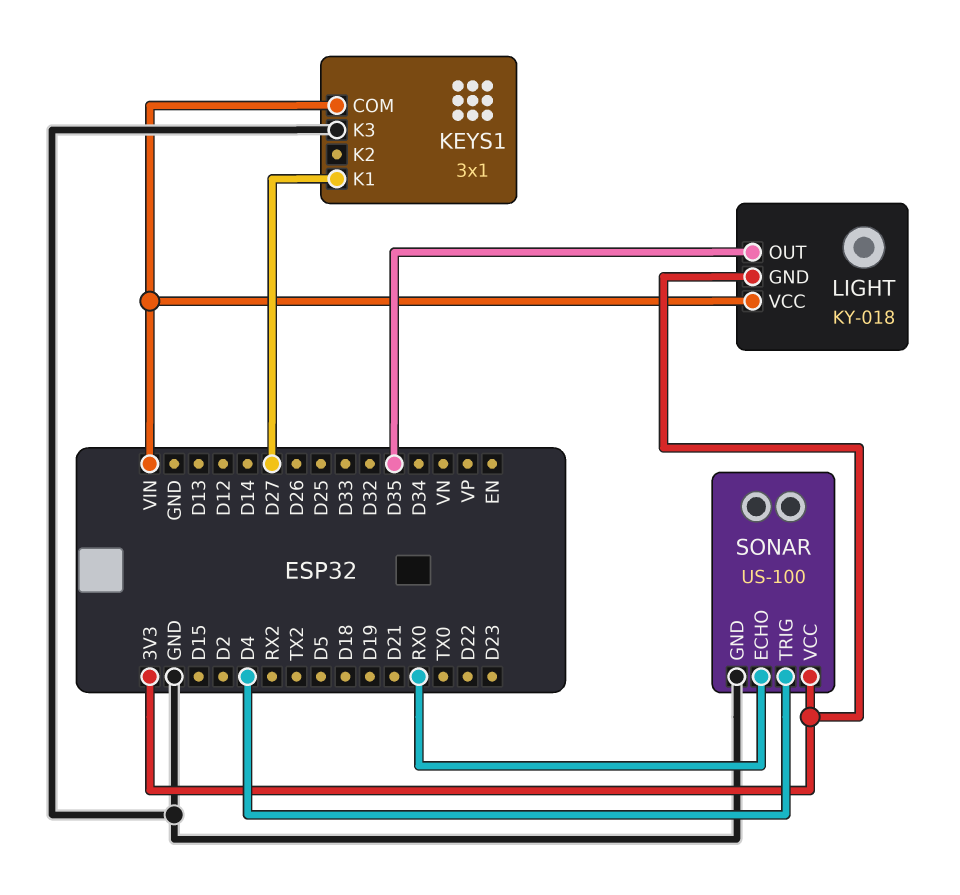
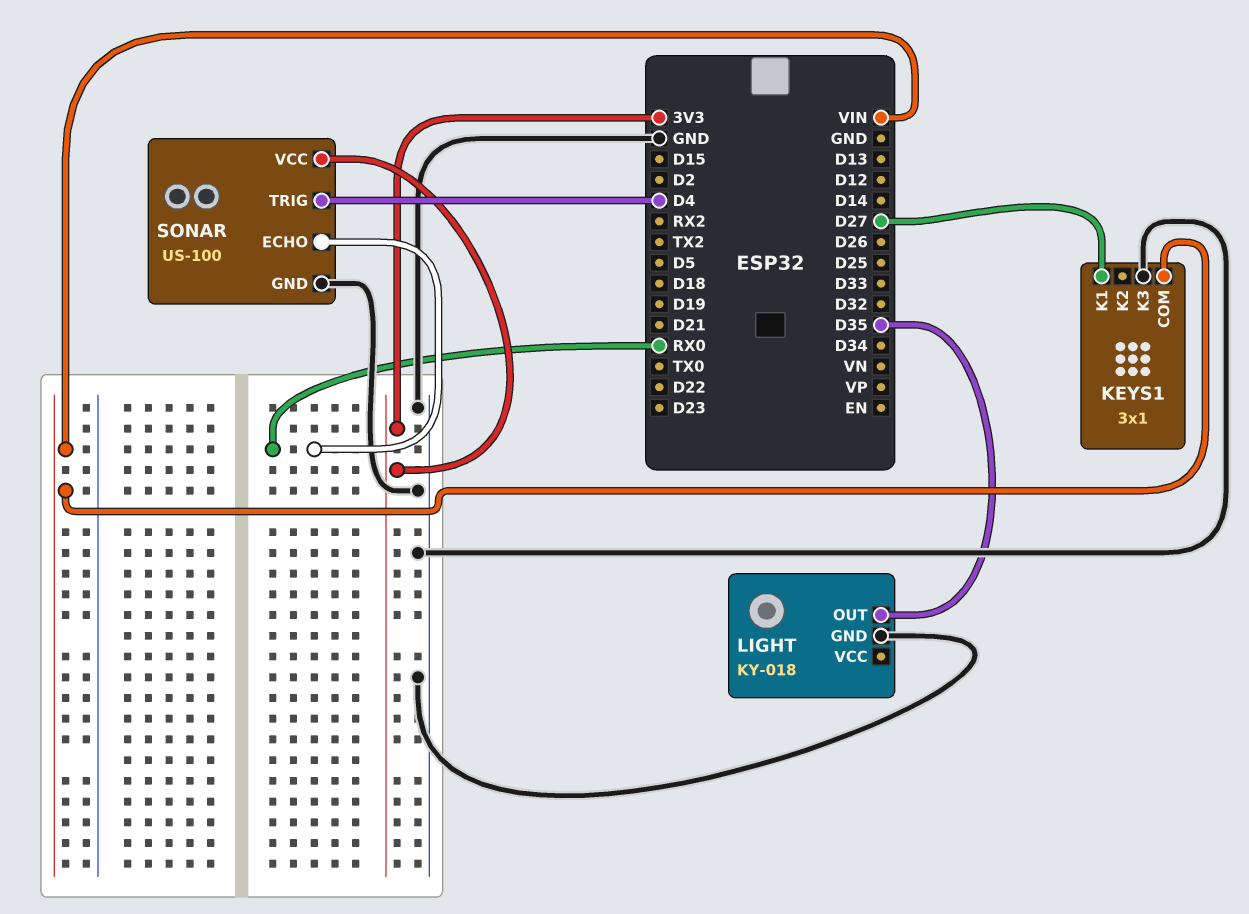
LIGHT pin GND: 3V3 -> GND
LIGHT pin VCC: VIN -> none

